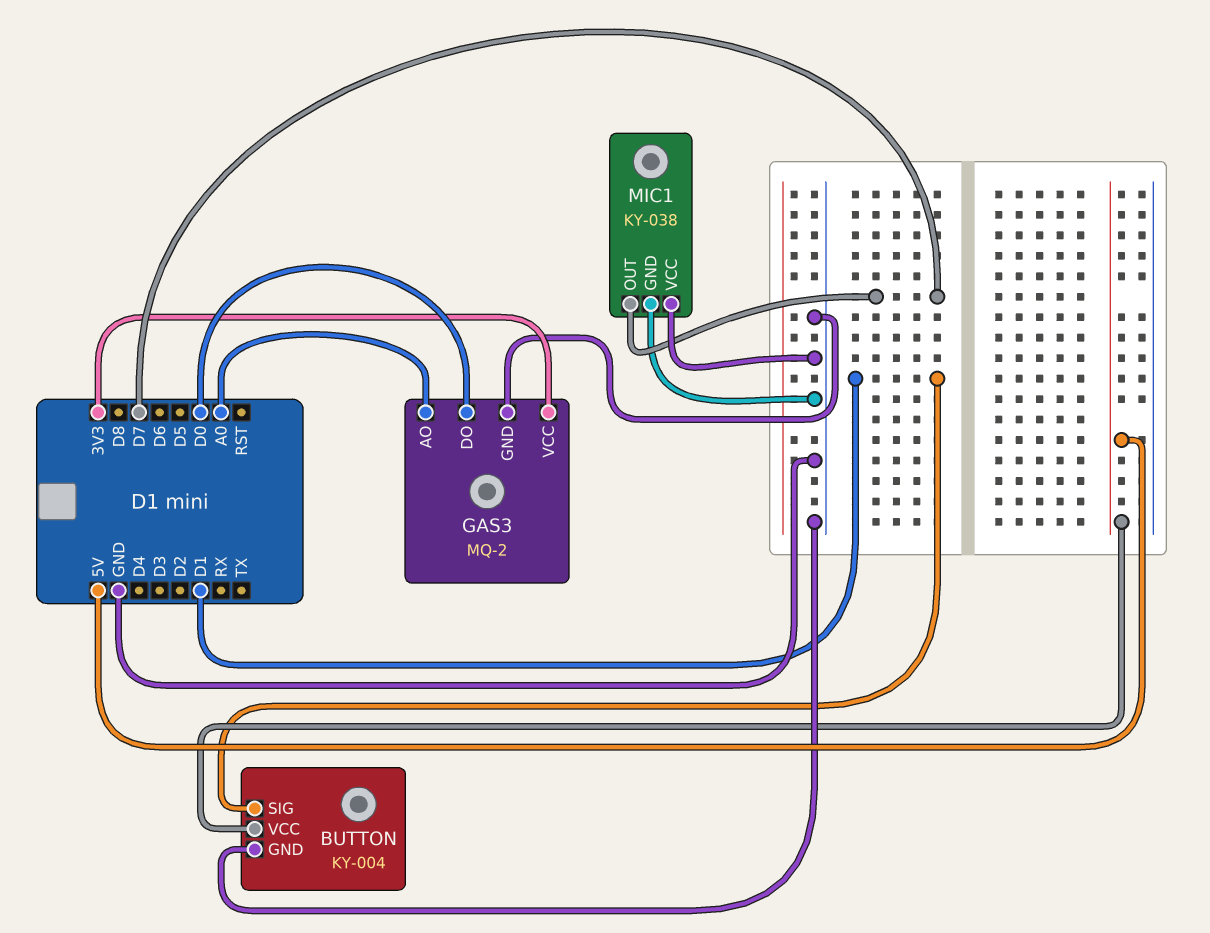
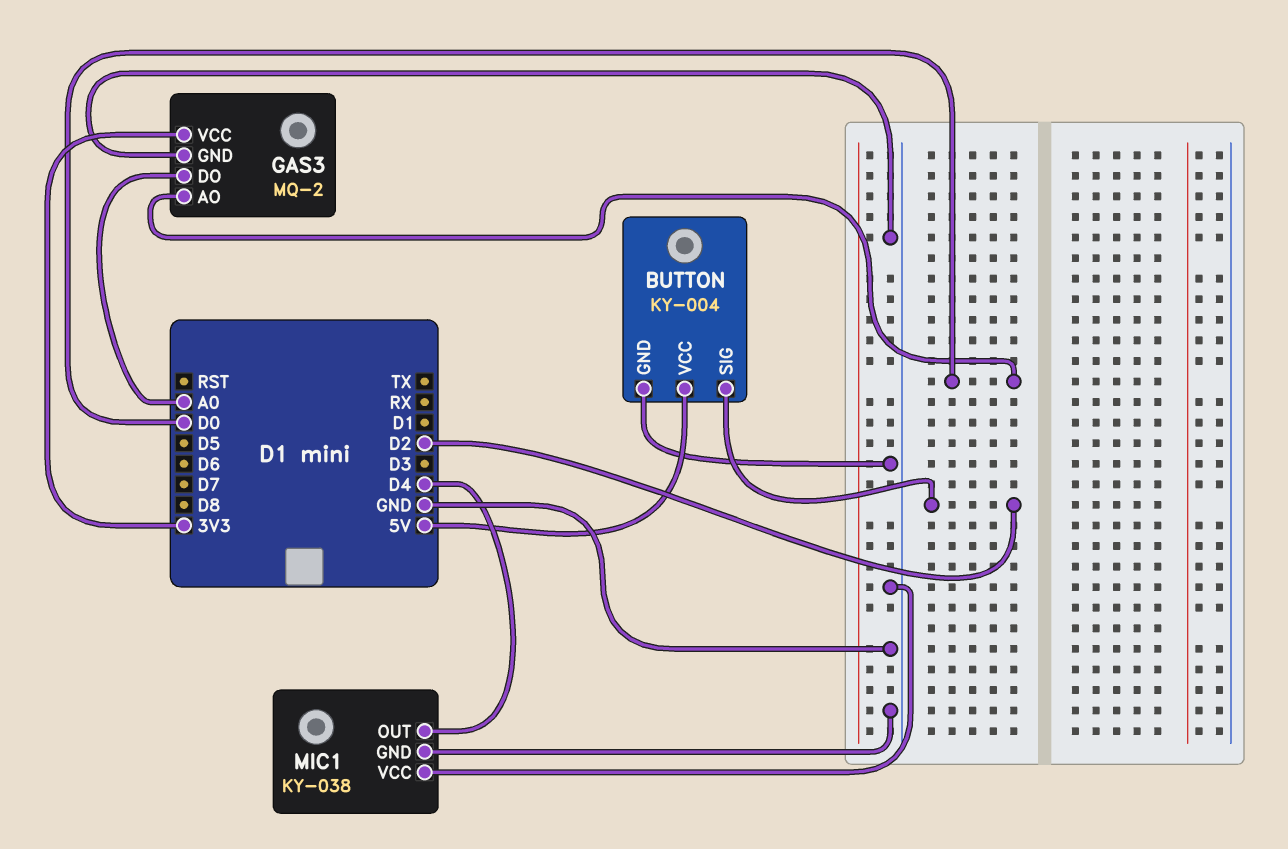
BUTTON pin SIG: D1 -> D2
GAS3 pin AO: A0 -> D0
GAS3 pin DO: D0 -> A0
MIC1 pin OUT: D7 -> D4

